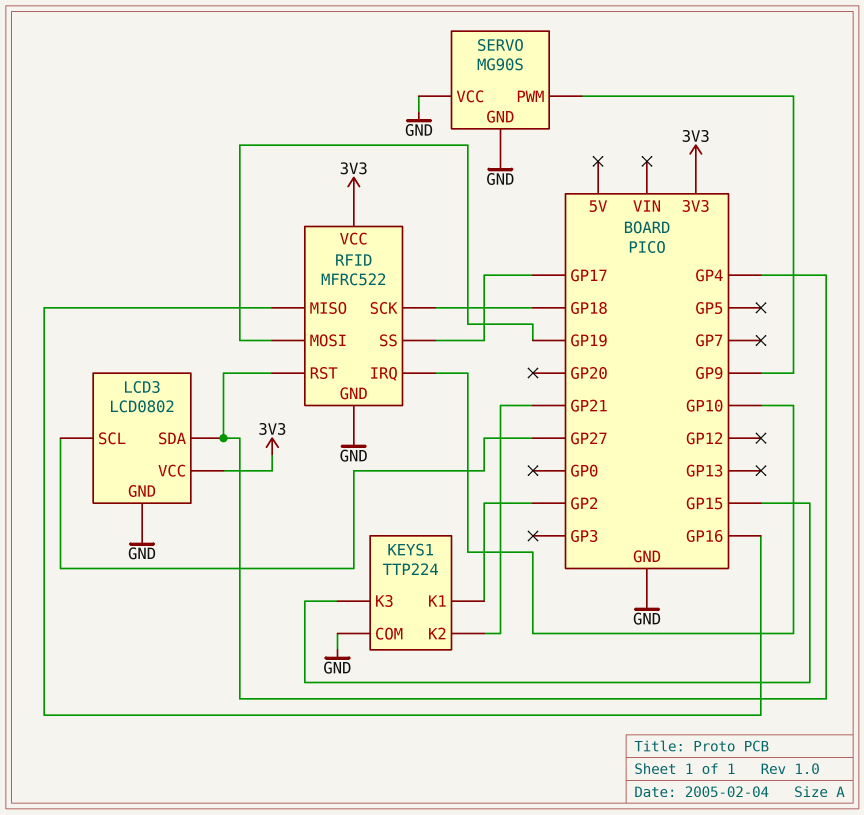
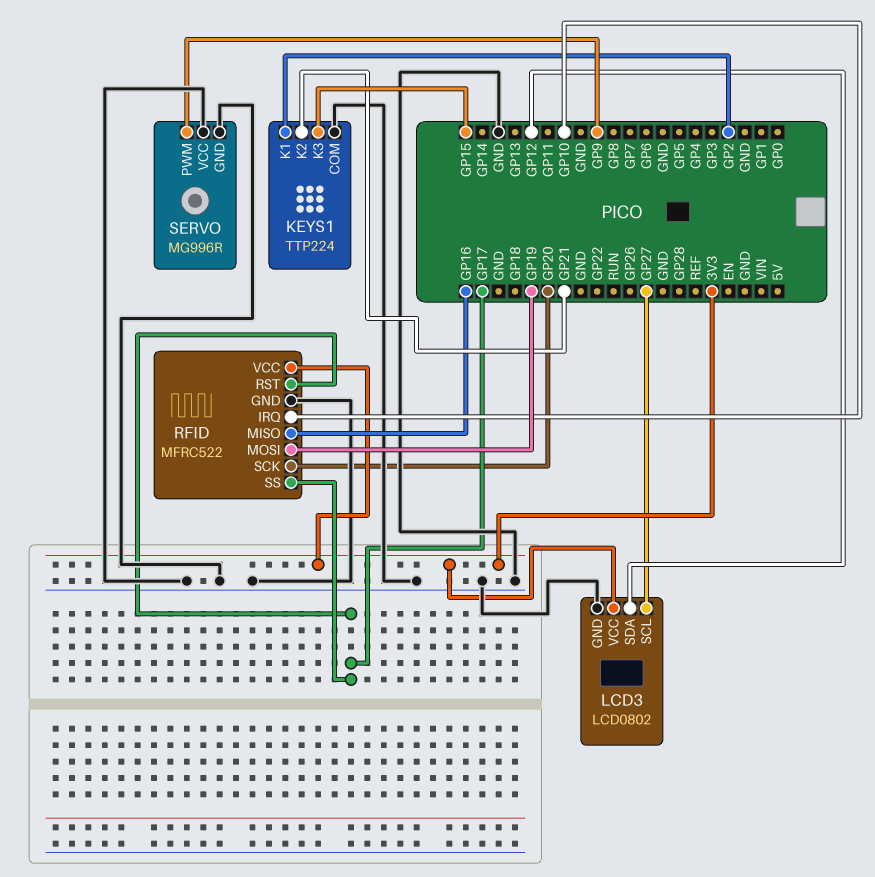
LCD3 pin SDA: GP4 -> GP12
RFID pin RST: GP4 -> GP17
RFID pin SCK: GP18 -> GP20
SERVO: MG90S -> MG996R

